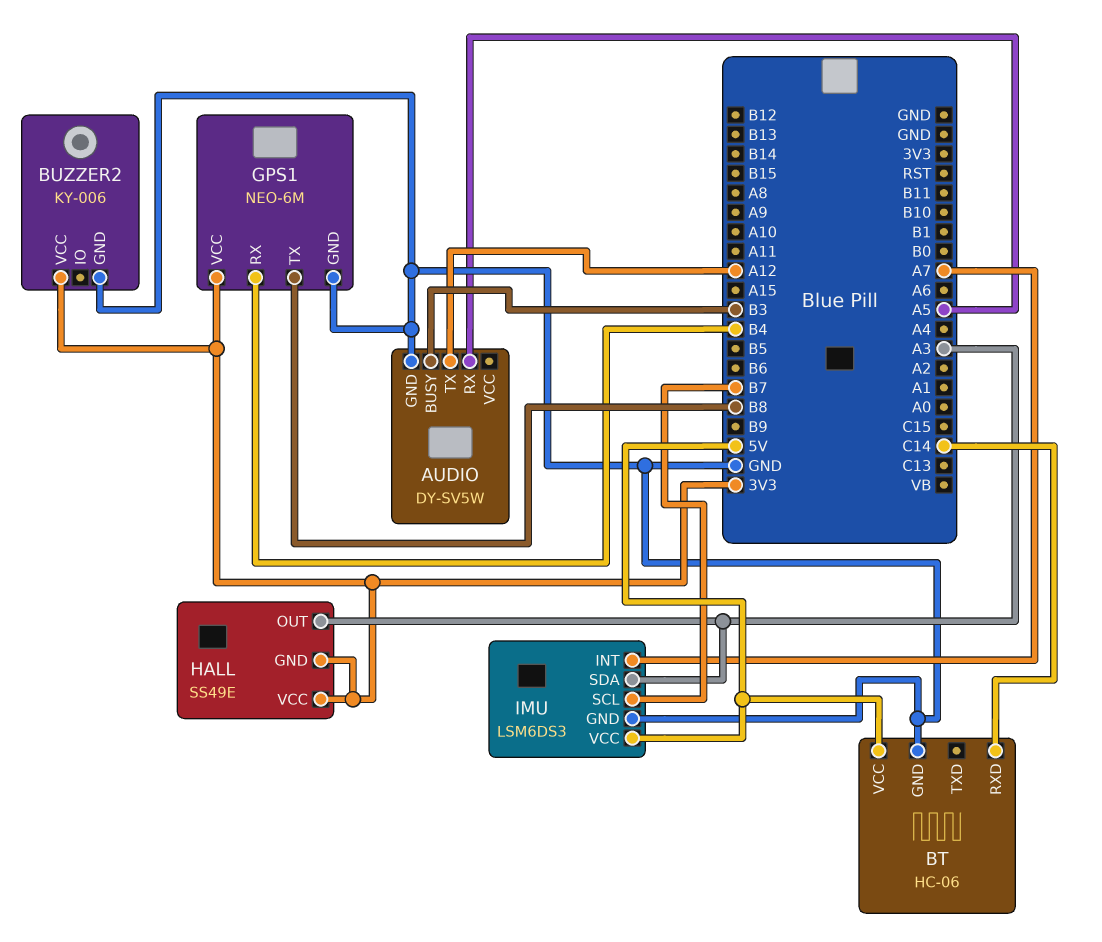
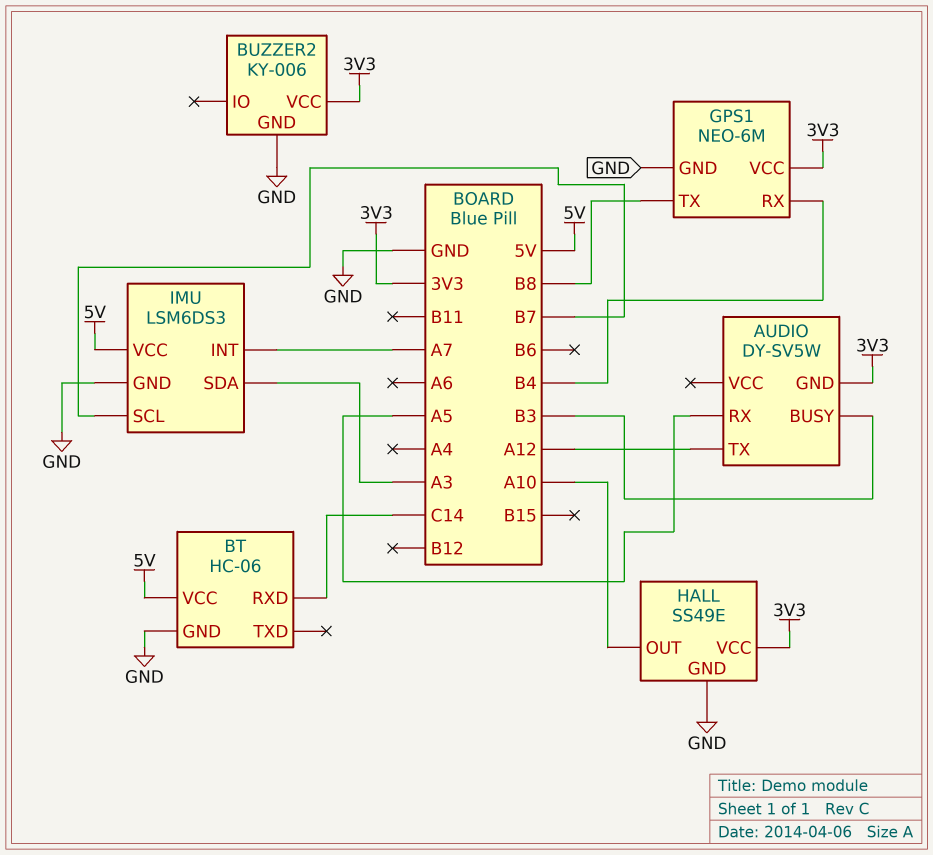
AUDIO pin GND: GND -> 3V3
HALL pin GND: 3V3 -> GND
HALL pin OUT: A3 -> A10

